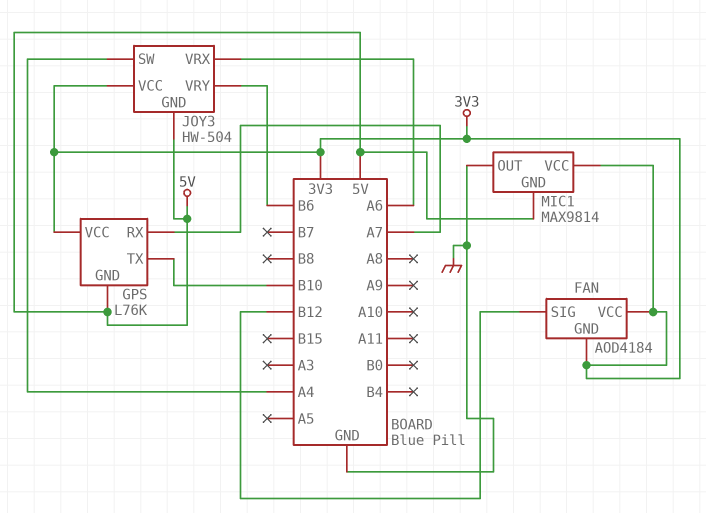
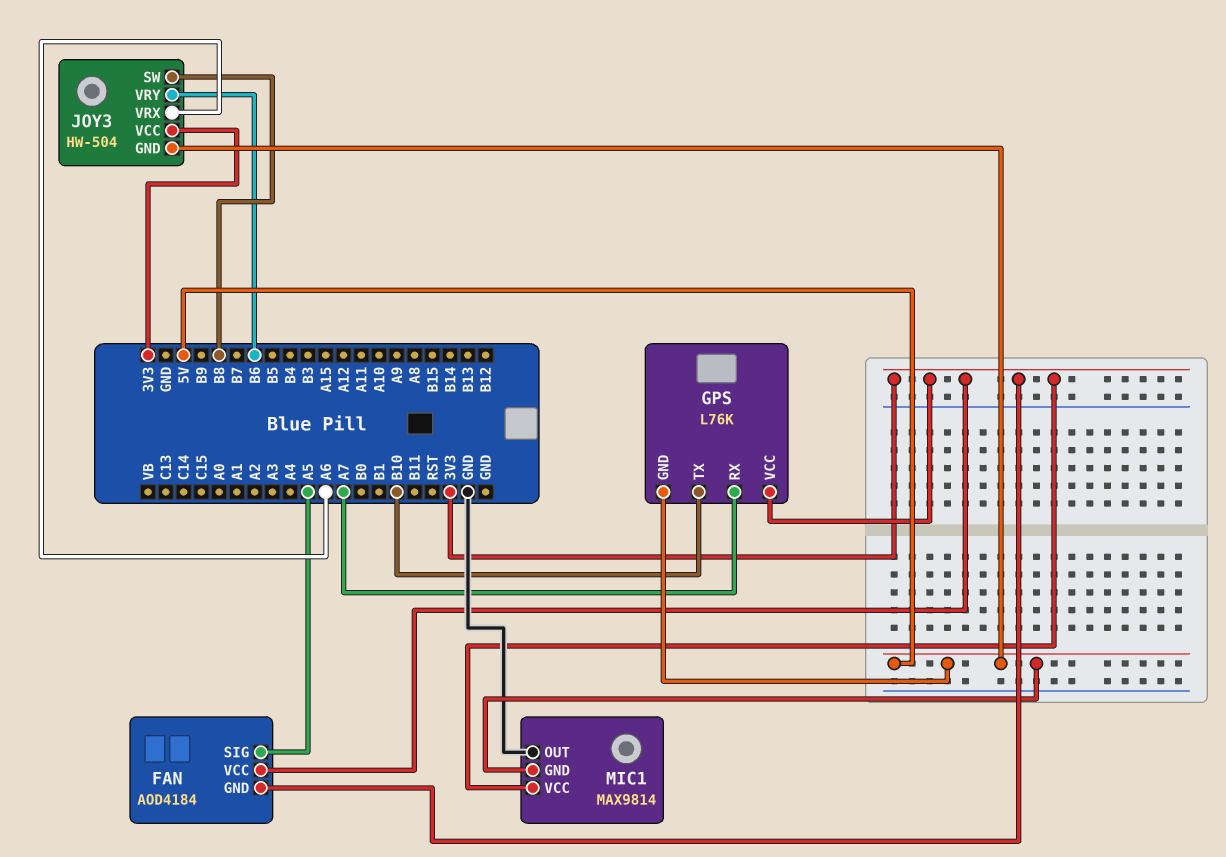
FAN pin SIG: B12 -> A5
JOY3 pin SW: A4 -> B8

